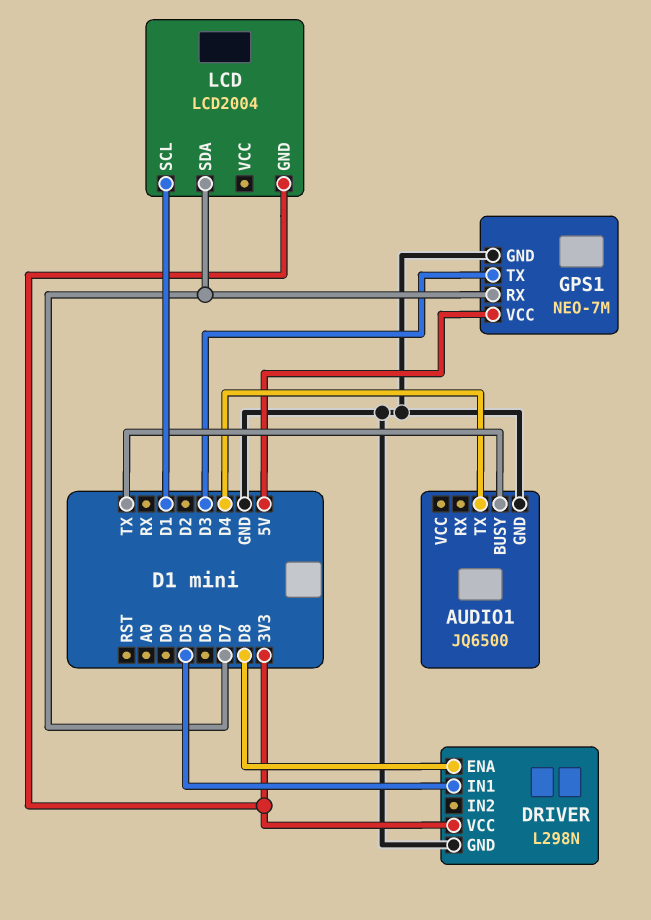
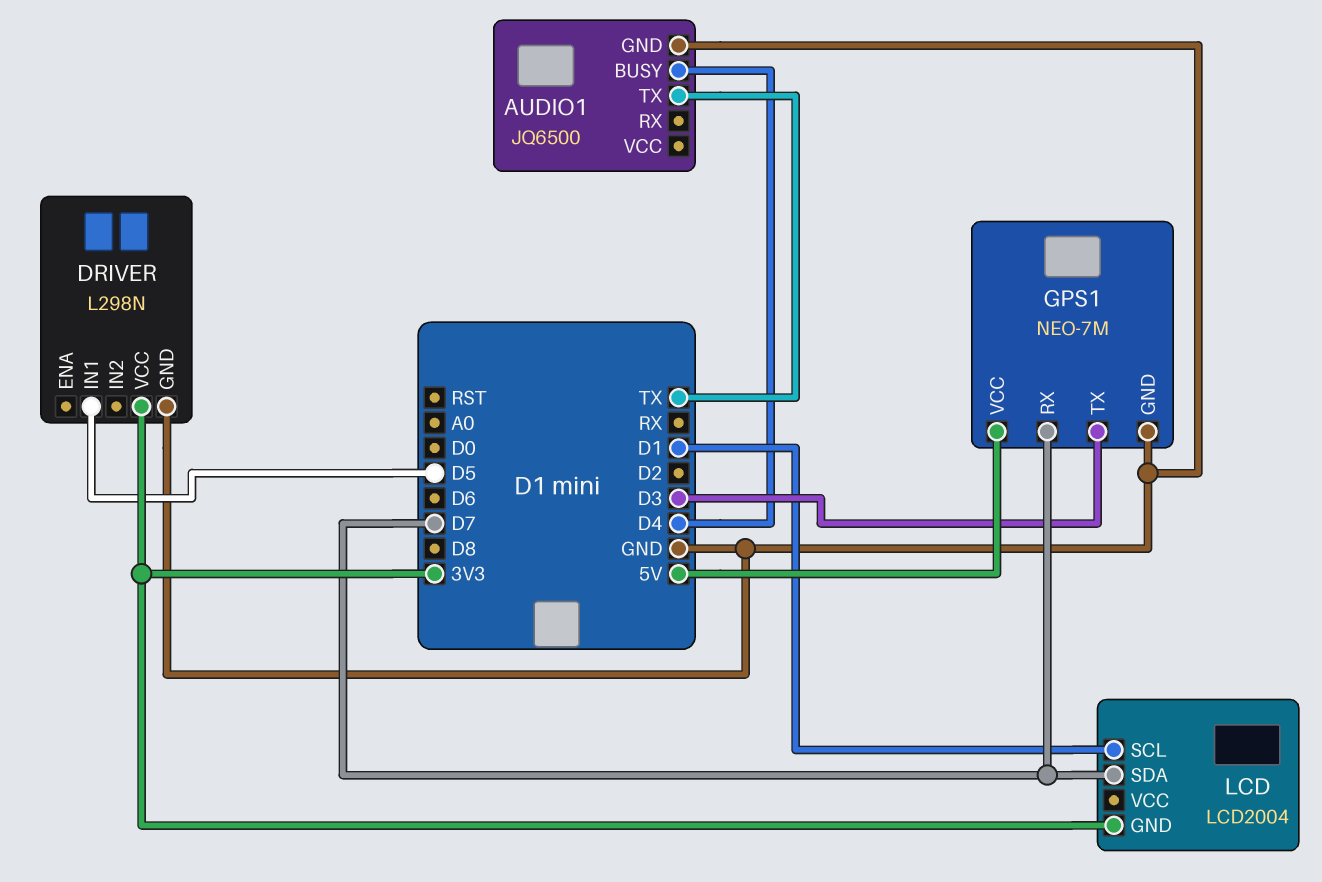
AUDIO1 pin BUSY: TX -> D4
AUDIO1 pin TX: D4 -> TX
DRIVER pin ENA: D8 -> none

